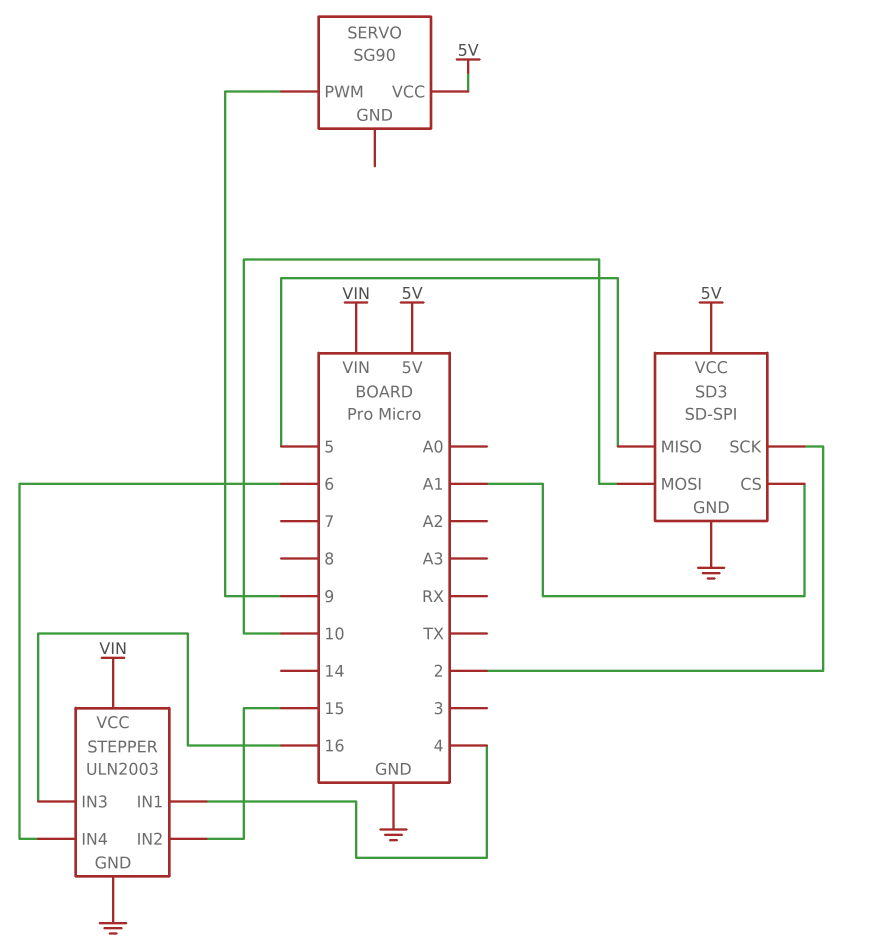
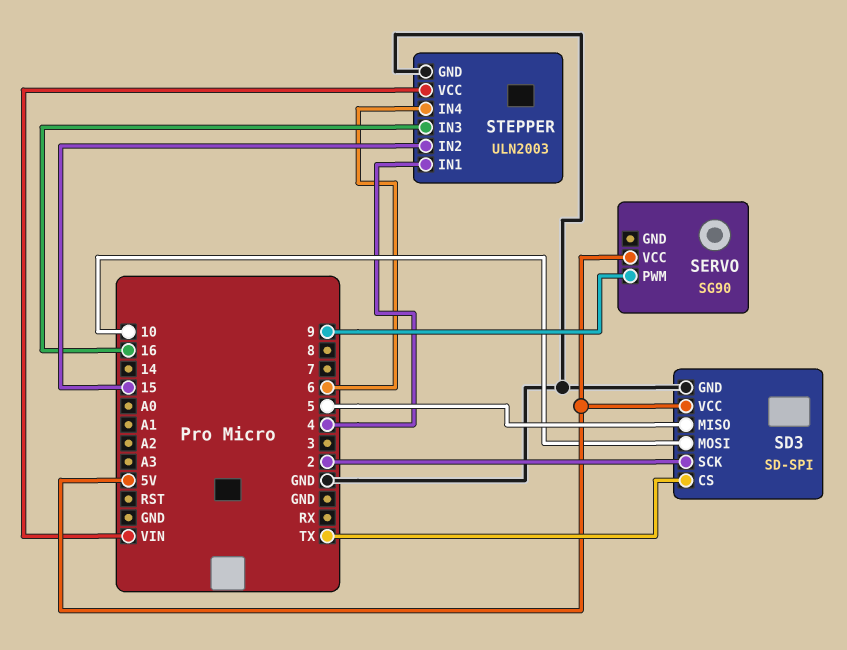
SD3 pin CS: A1 -> TX

